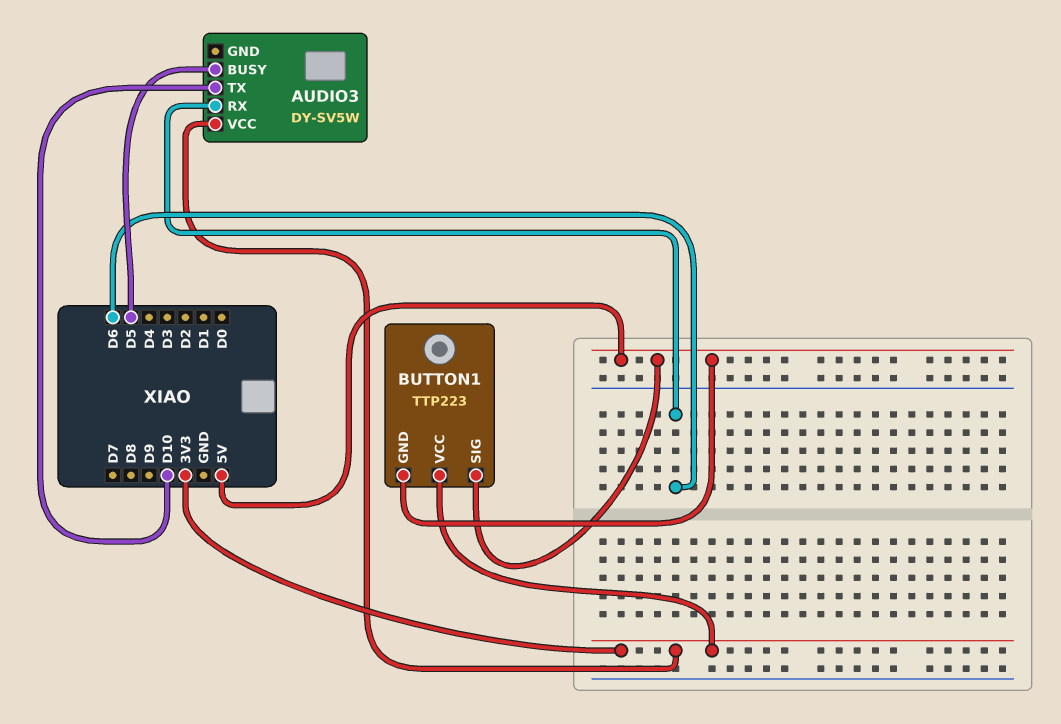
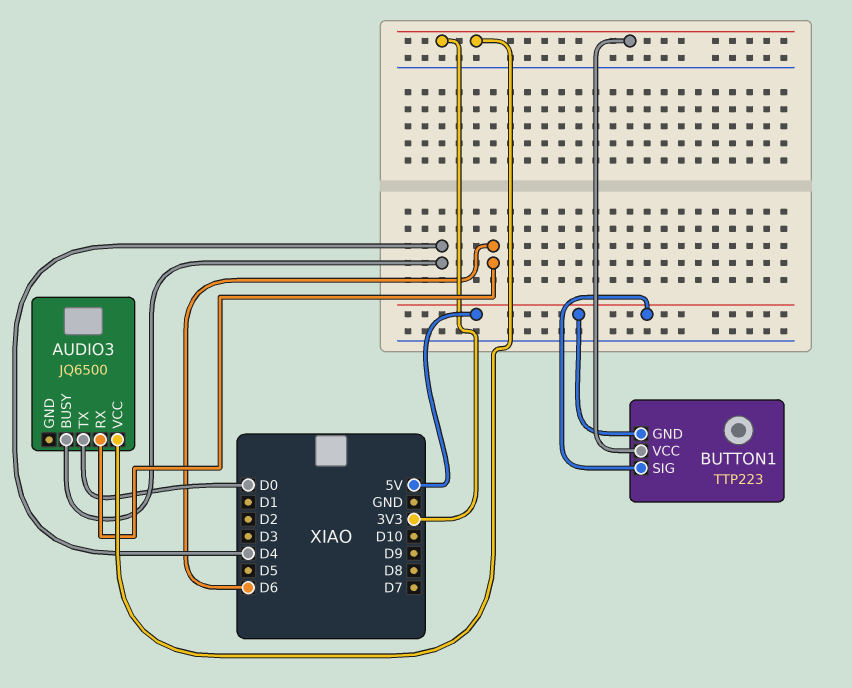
AUDIO3: DY-SV5W -> JQ6500
AUDIO3 pin BUSY: D5 -> D4
AUDIO3 pin TX: D10 -> D0

